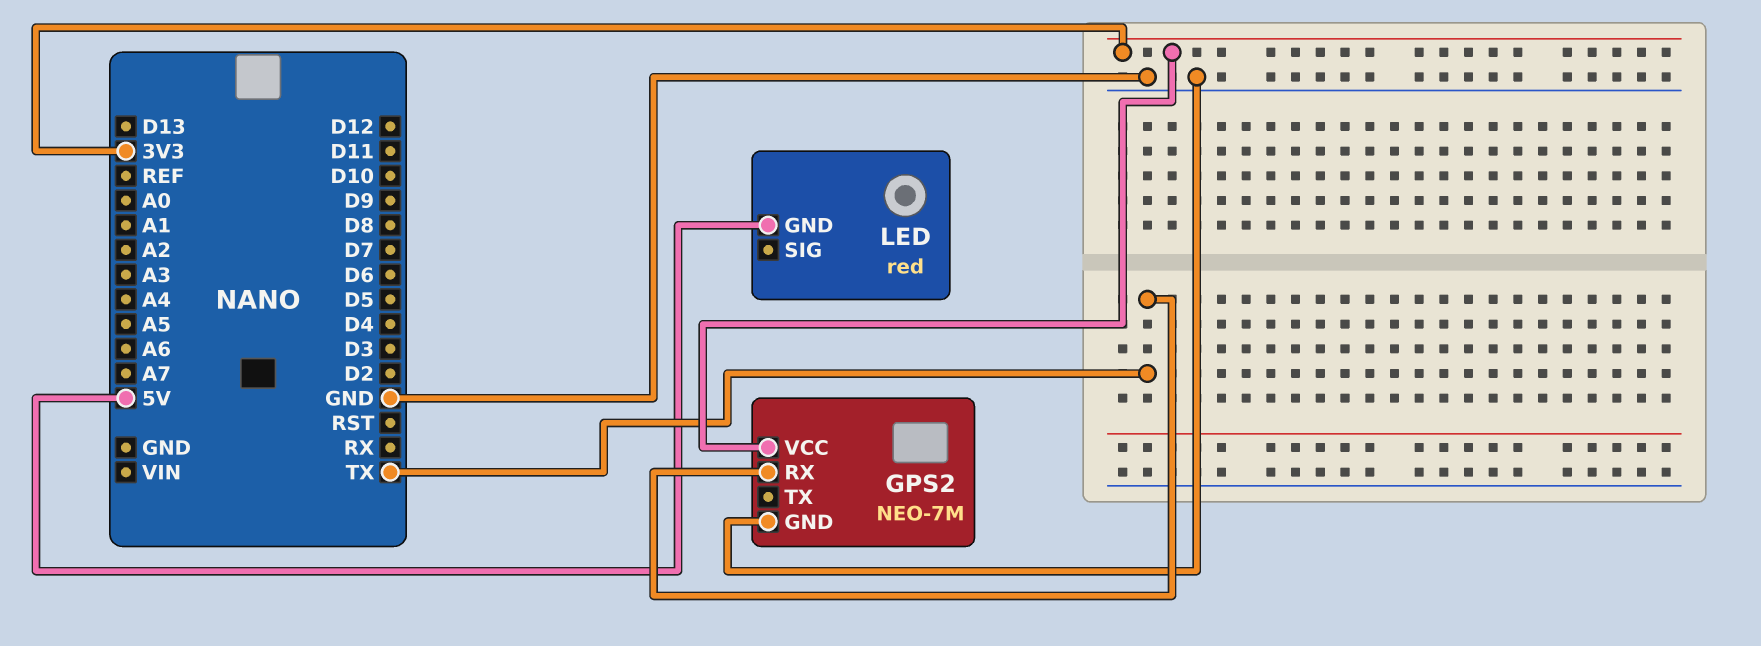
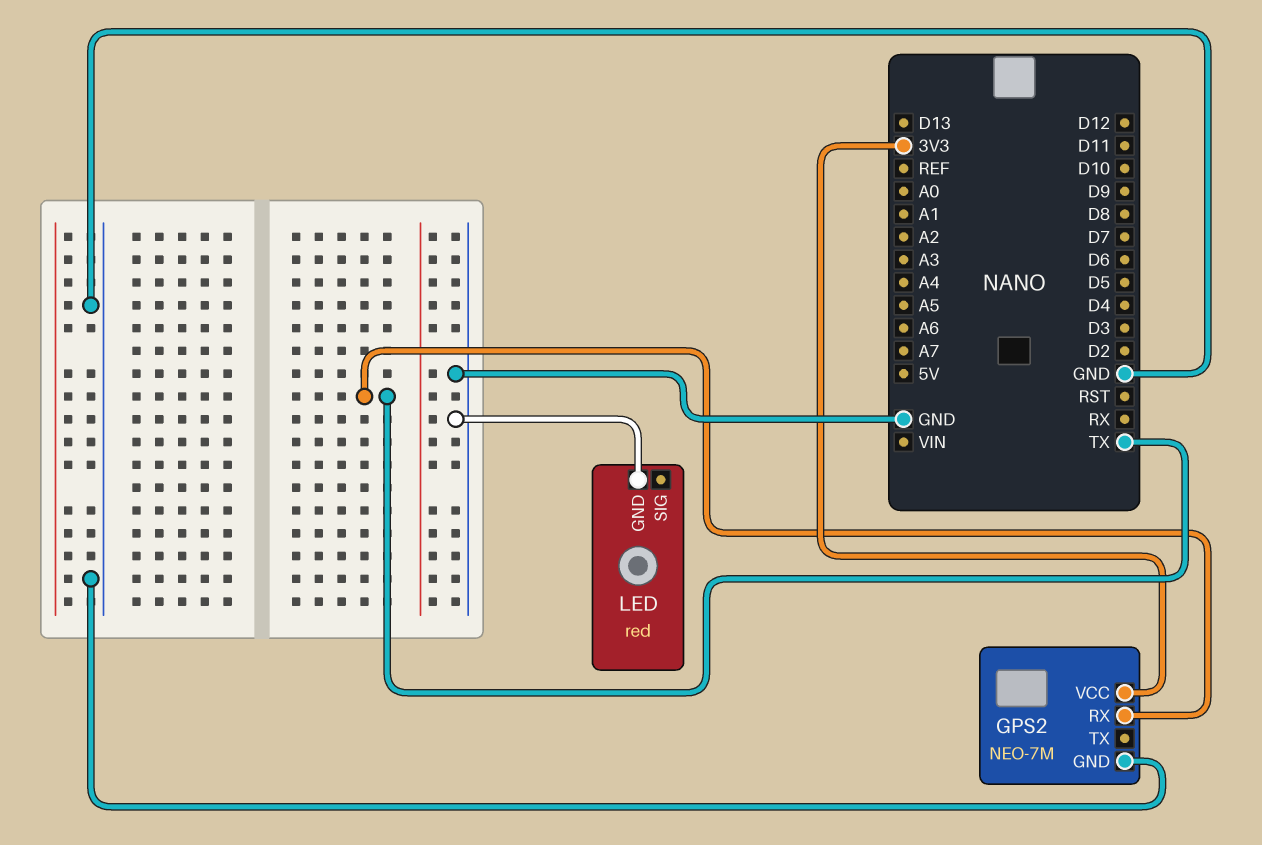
LED pin GND: 5V -> GND

